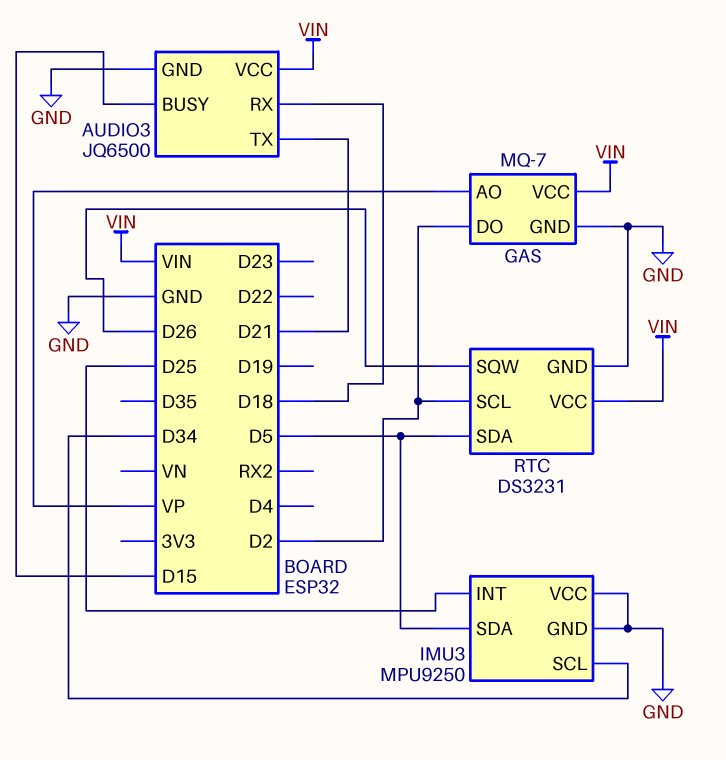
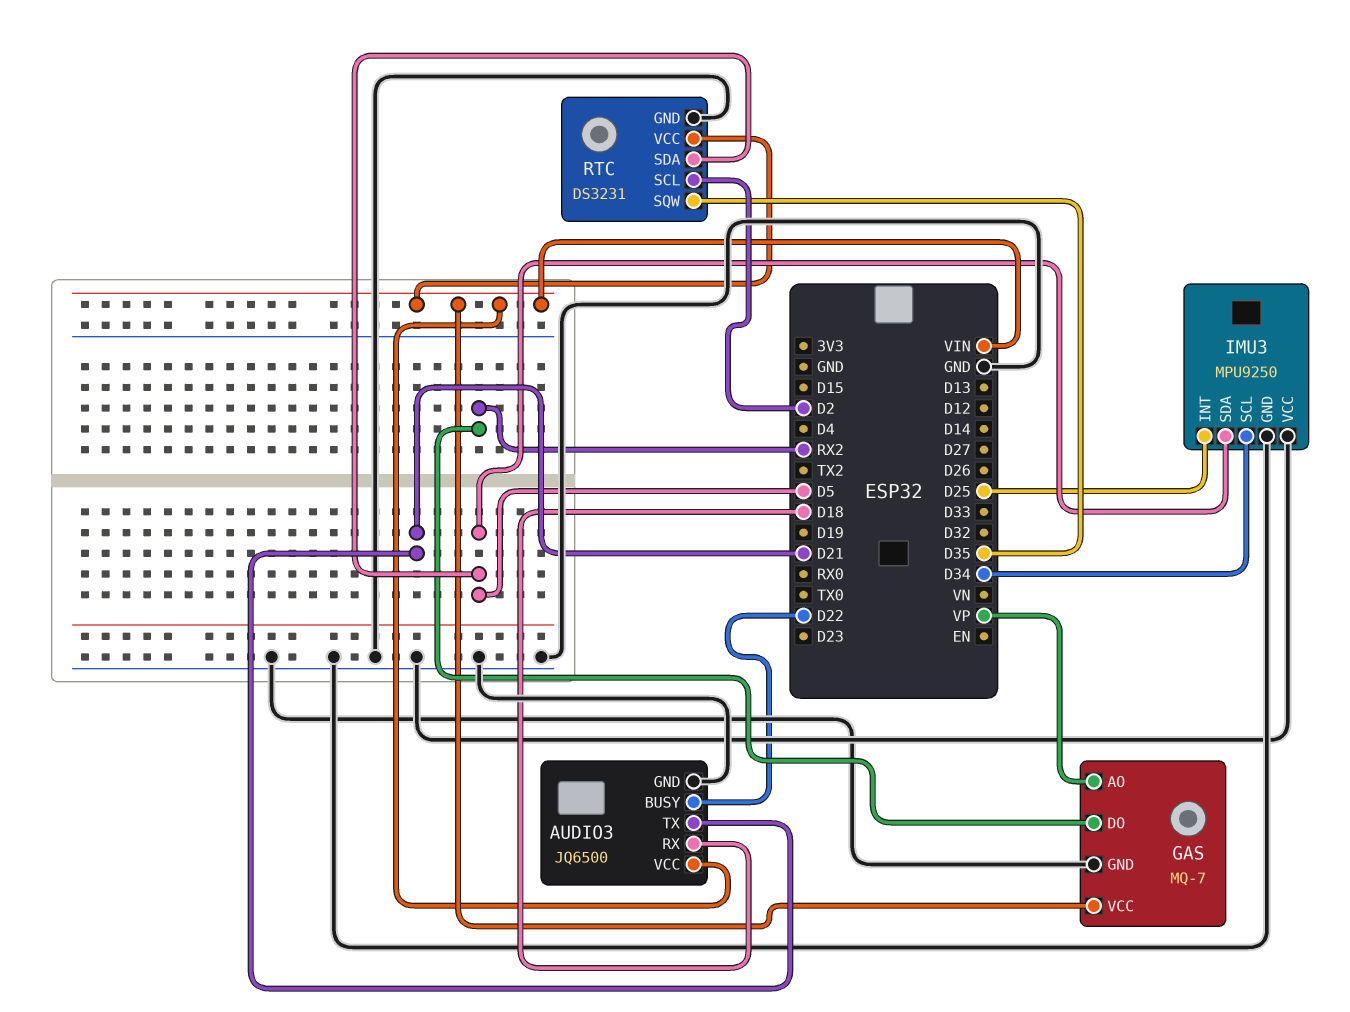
AUDIO3 pin BUSY: D15 -> D22
GAS pin DO: D2 -> RX2
RTC pin SQW: D26 -> D35

